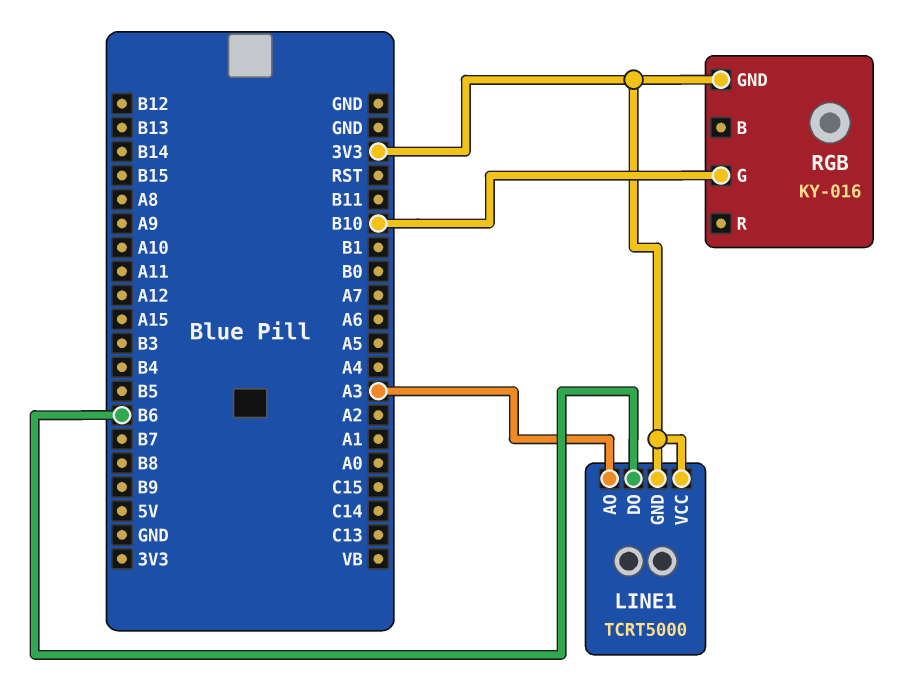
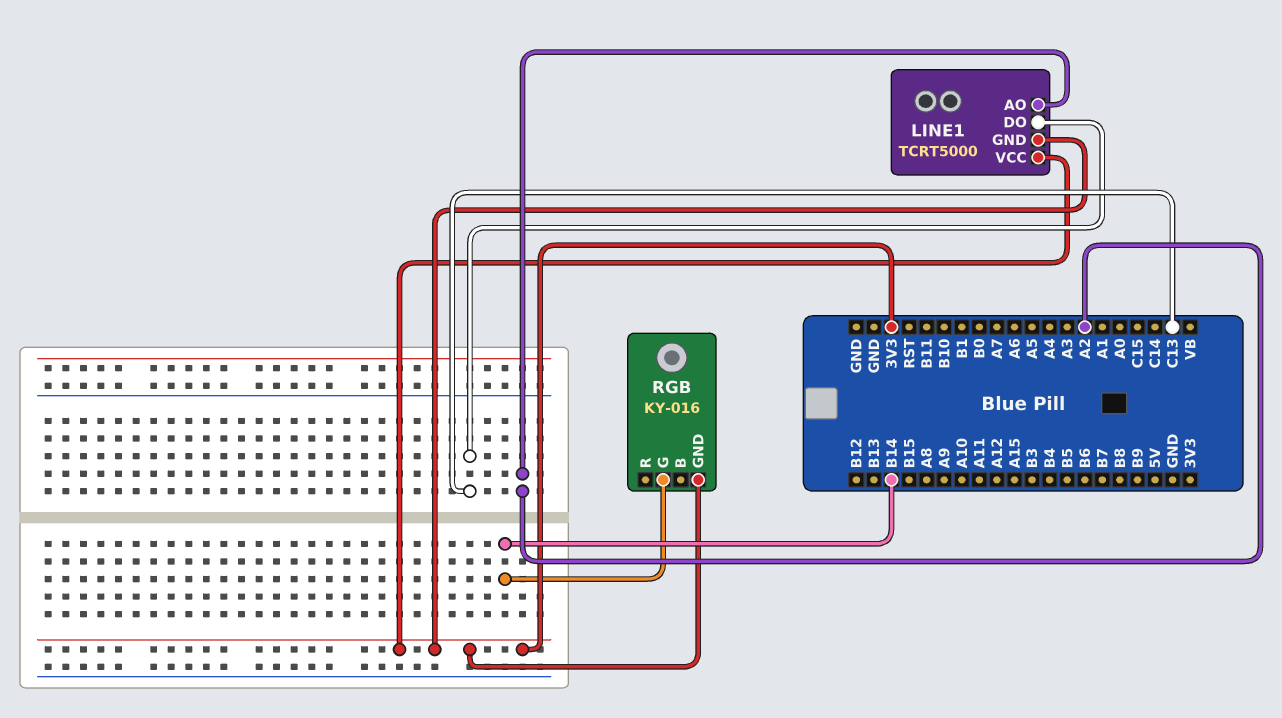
LINE1 pin AO: A3 -> A2
LINE1 pin DO: B6 -> C13
RGB pin G: B10 -> B14

